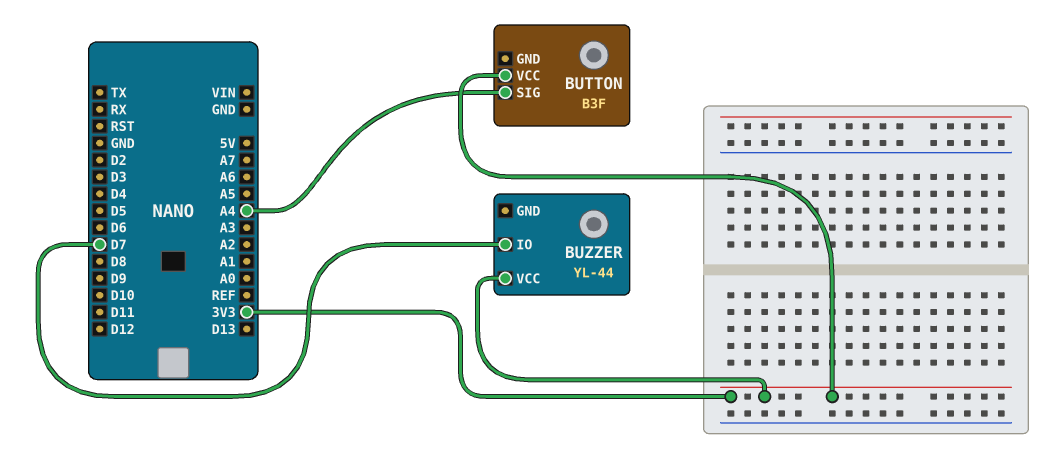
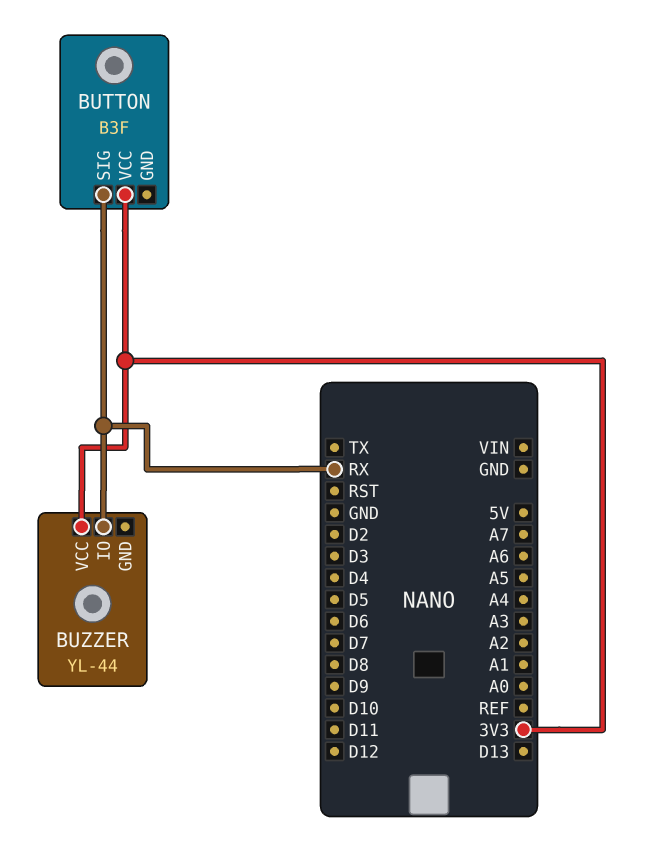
BUTTON pin SIG: A4 -> RX
BUZZER pin IO: D7 -> RX

